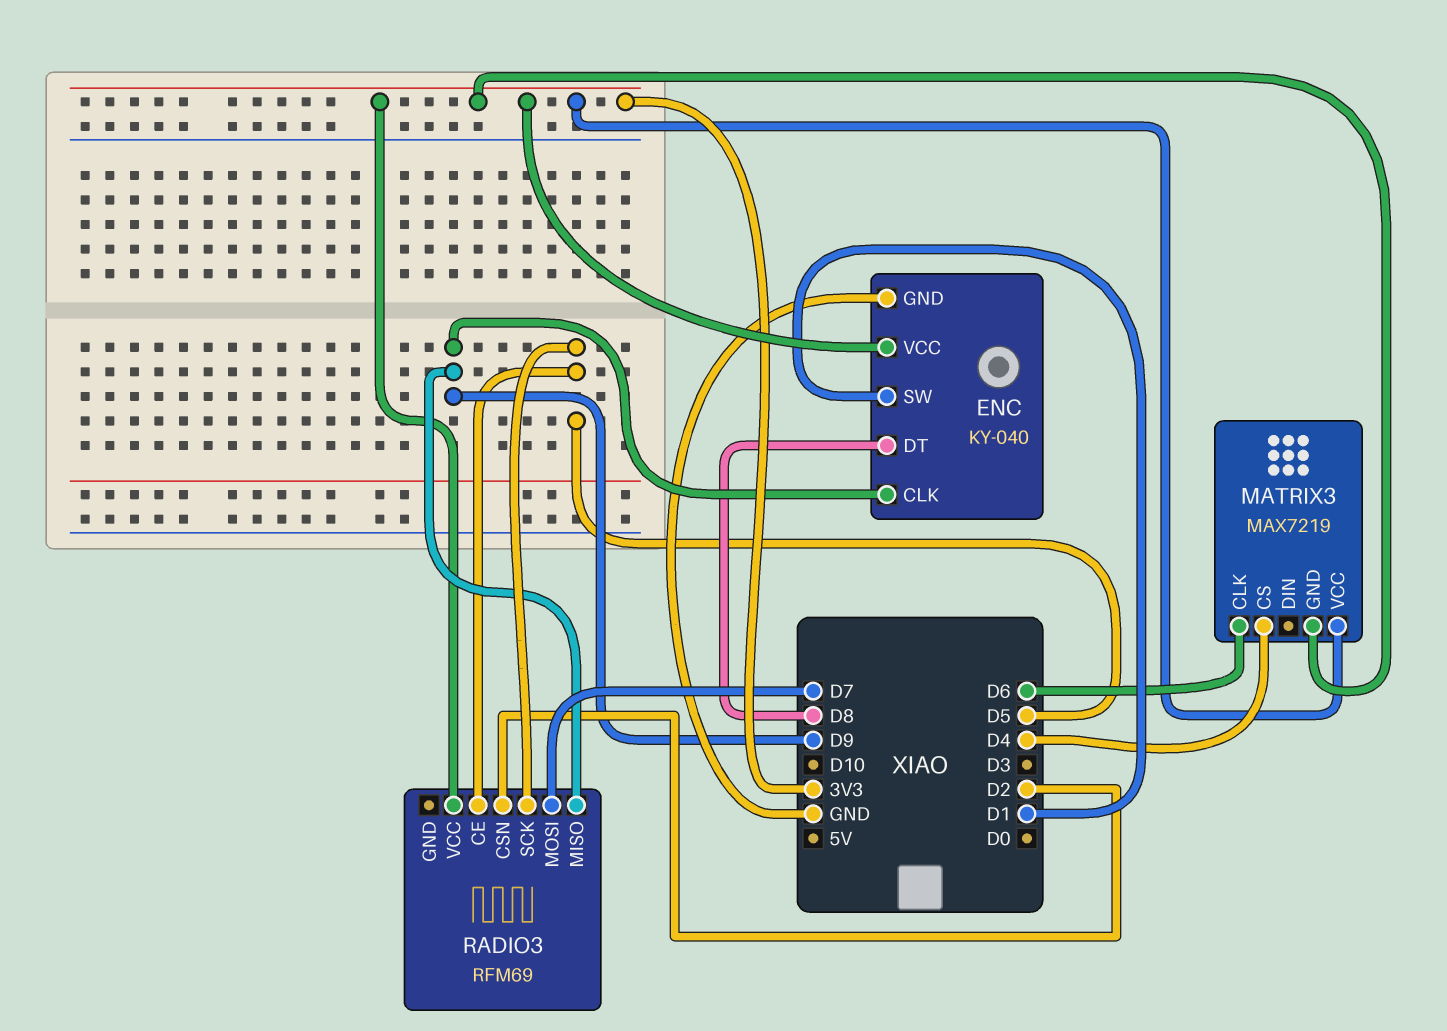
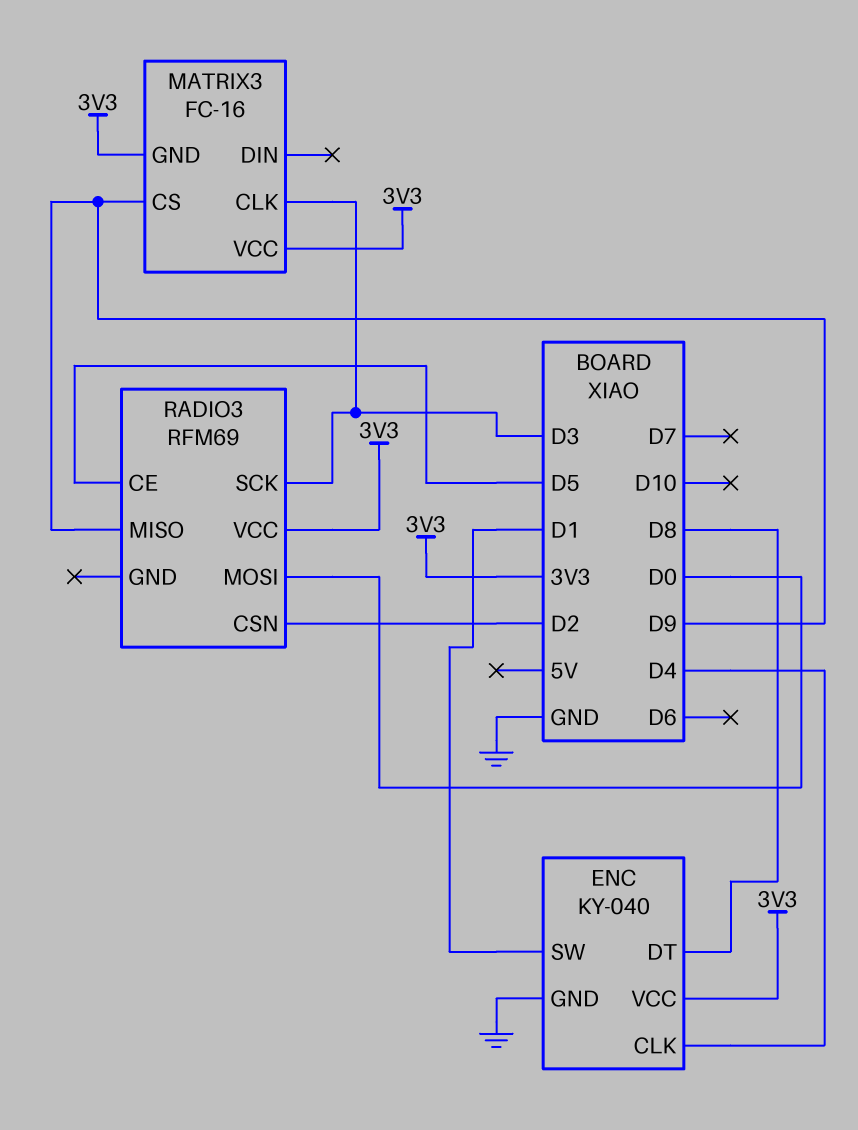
ENC pin CLK: D9 -> D4
MATRIX3: MAX7219 -> FC-16
MATRIX3 pin CLK: D6 -> D3
MATRIX3 pin CS: D4 -> D9
RADIO3 pin MOSI: D7 -> D0
RADIO3 pin SCK: D5 -> D3

